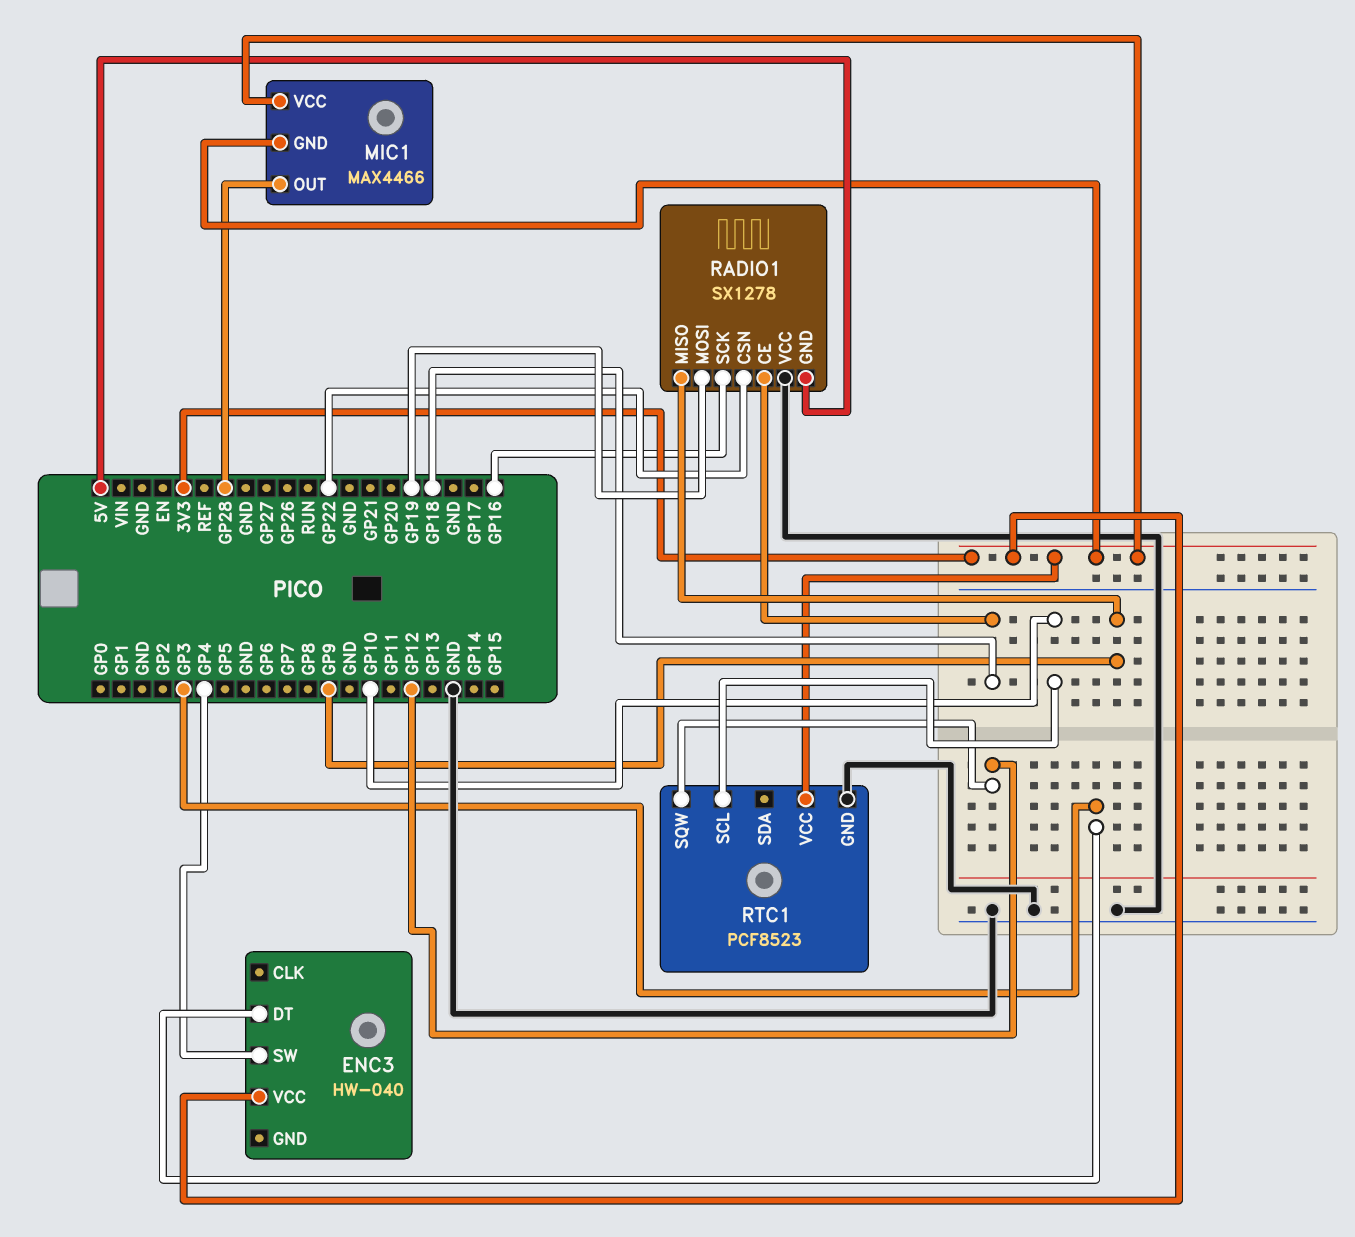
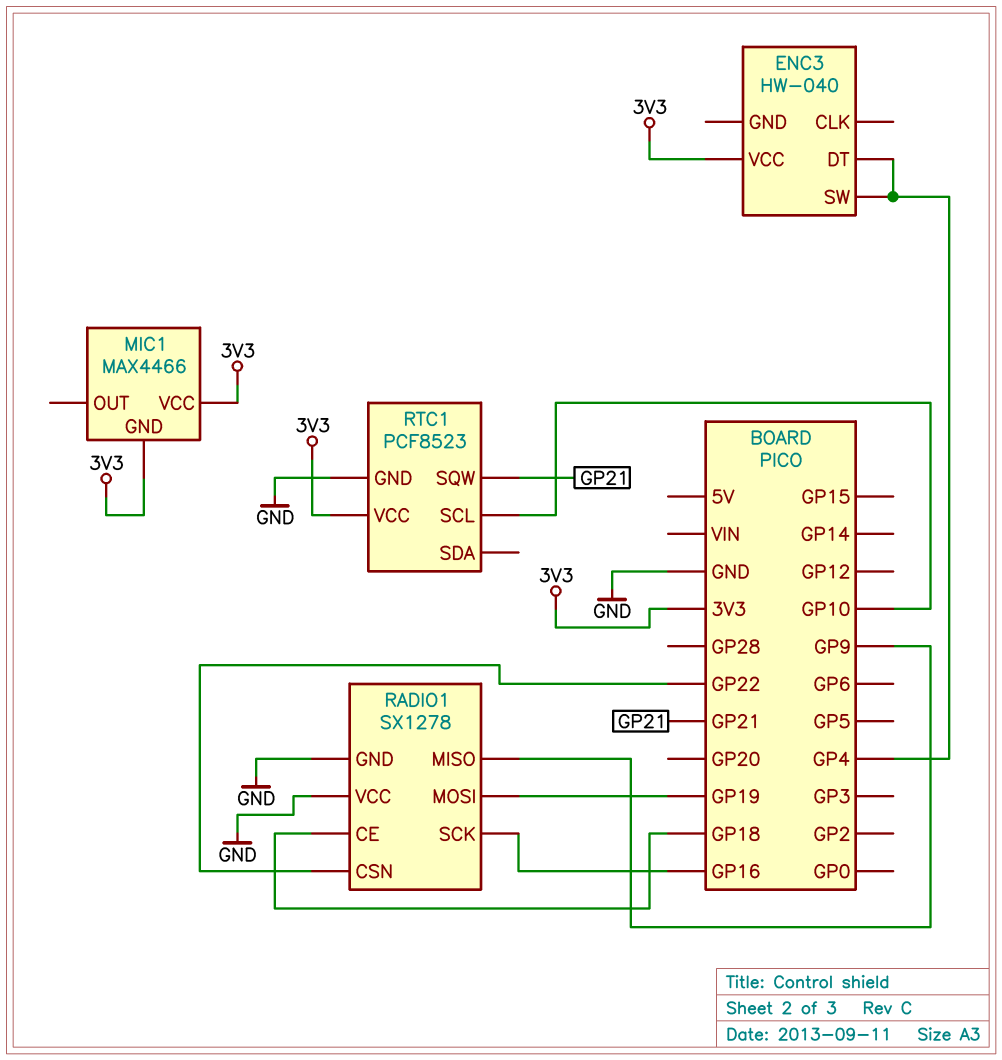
ENC3 pin DT: GP3 -> GP4
MIC1 pin OUT: GP28 -> none
RADIO1 pin GND: 5V -> GND
RTC1 pin SQW: GP12 -> GP21

